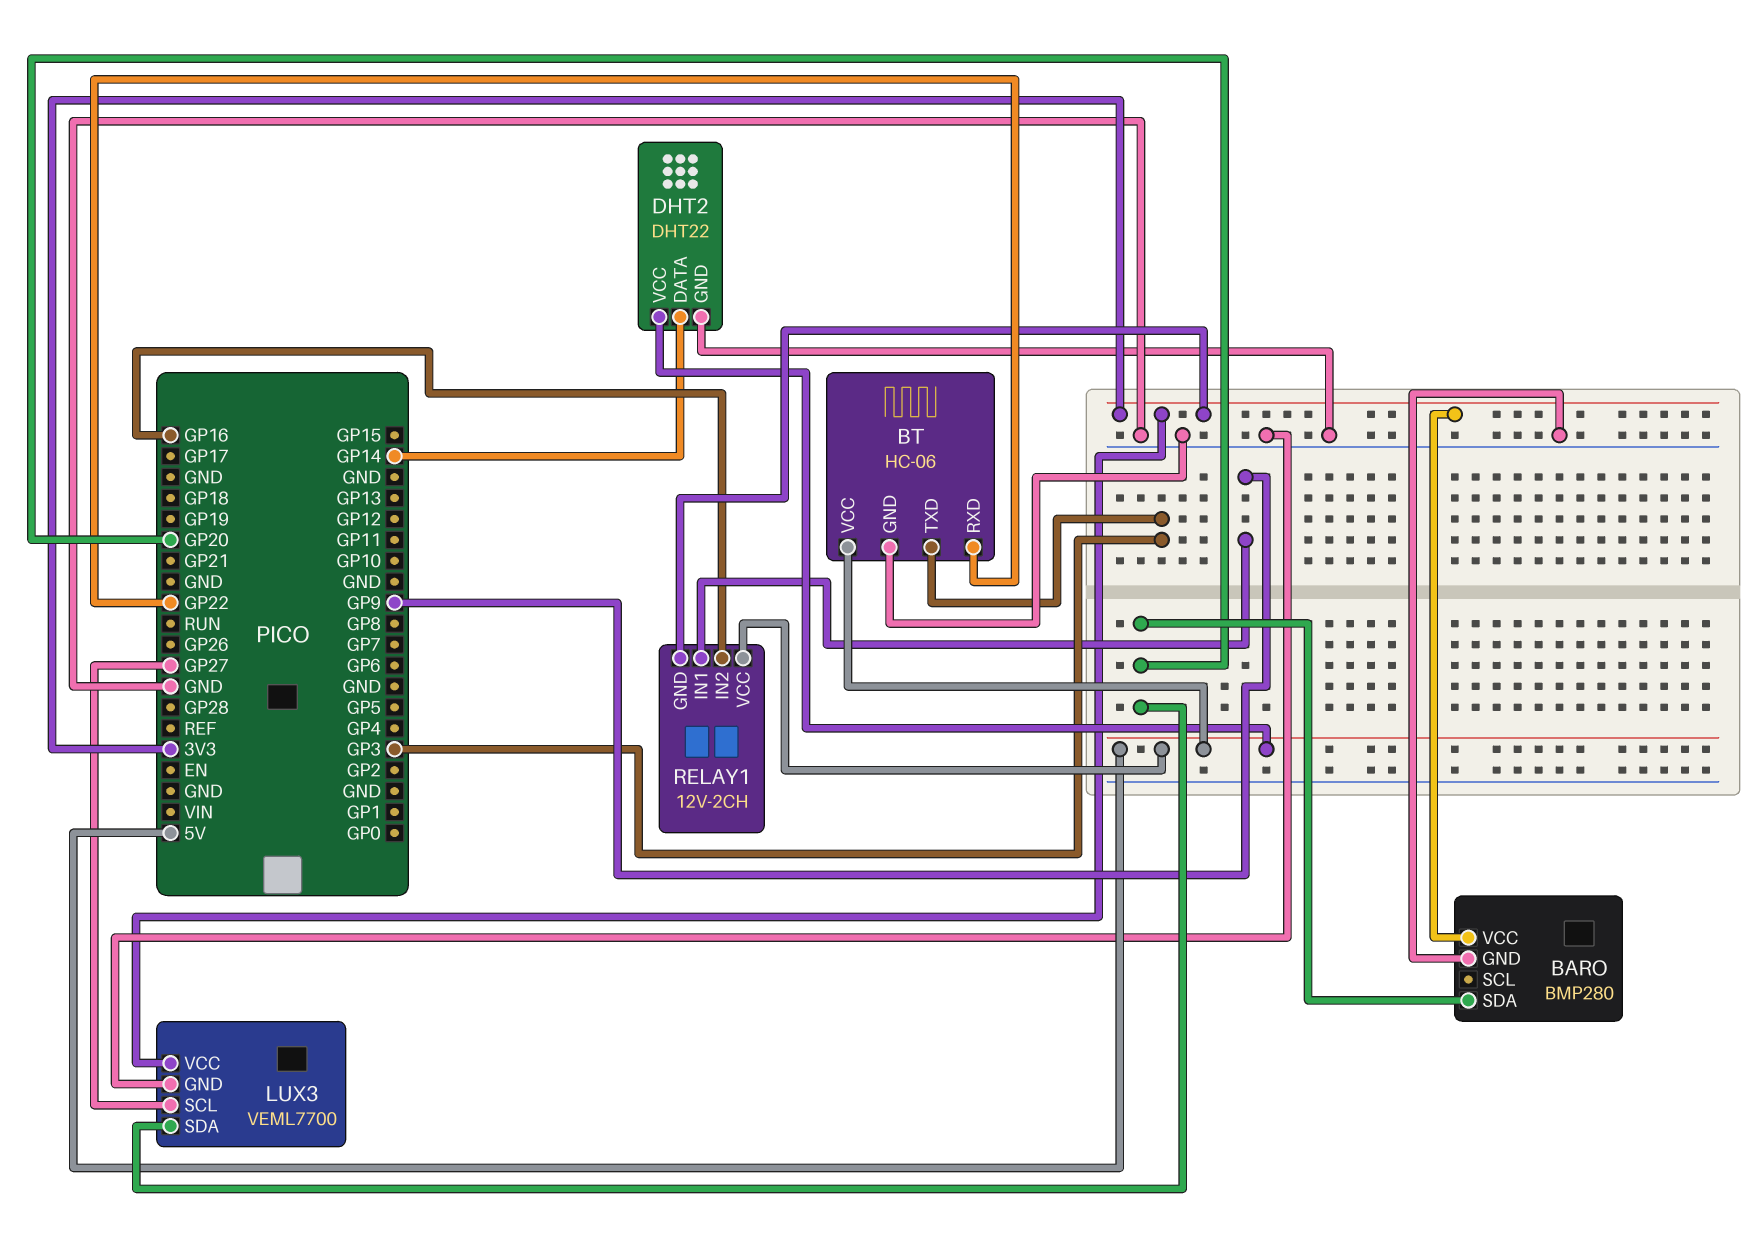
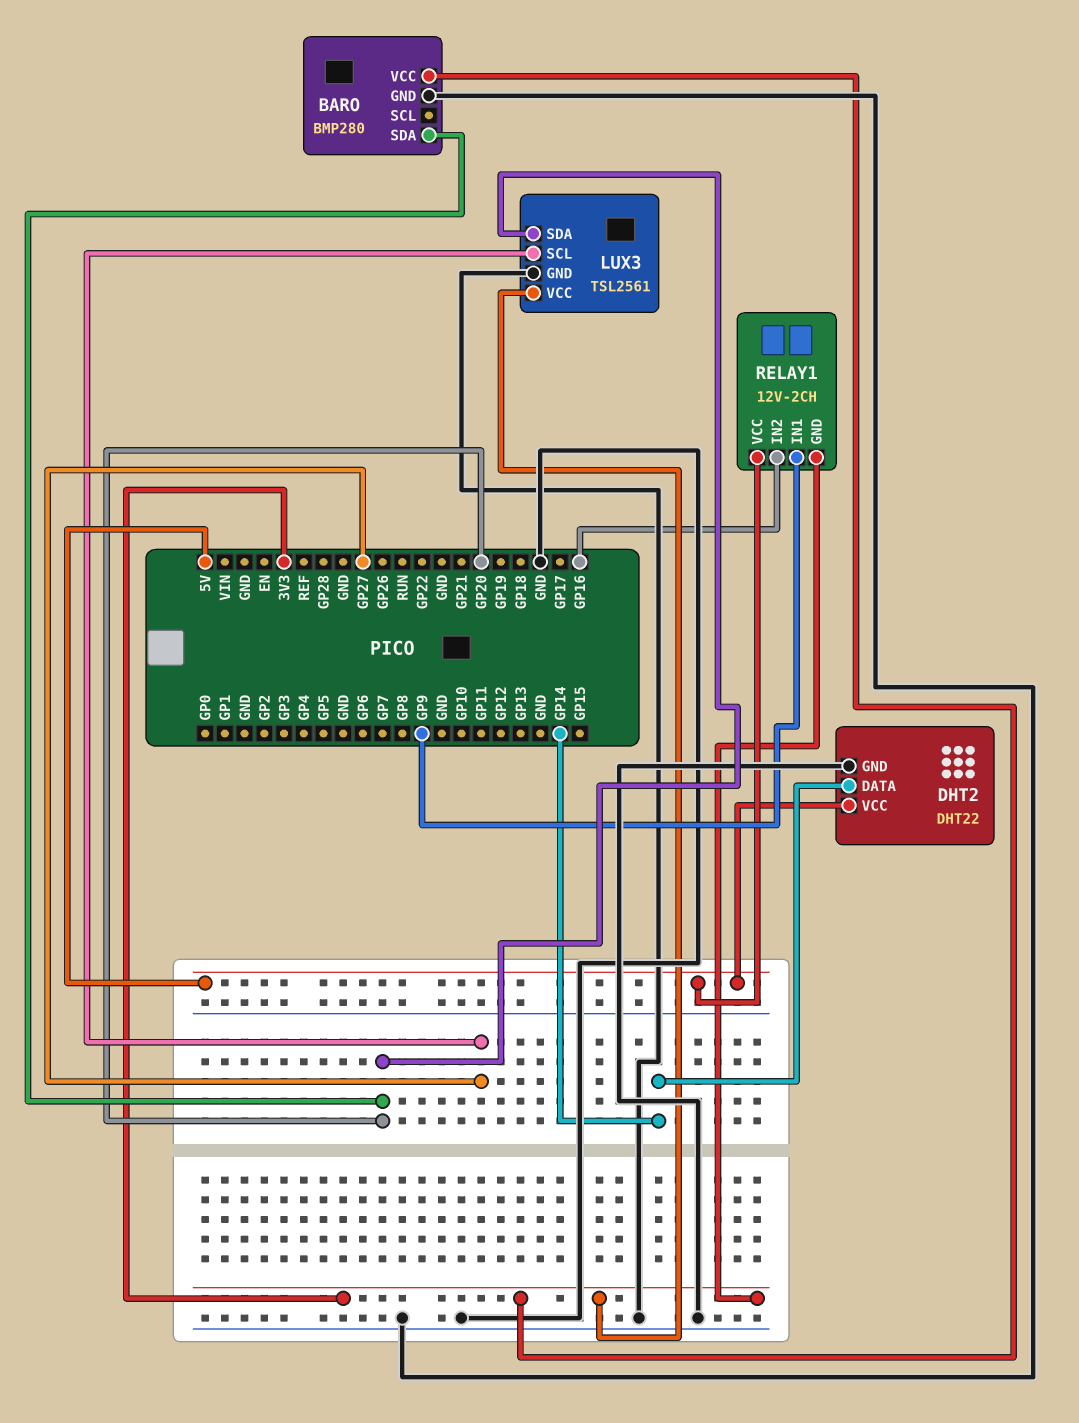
BT: HC-06 -> none
BT pin GND: GND -> none
BT pin RXD: GP22 -> none
BT pin TXD: GP3 -> none
BT pin VCC: 5V -> none
LUX3: VEML7700 -> TSL2561

